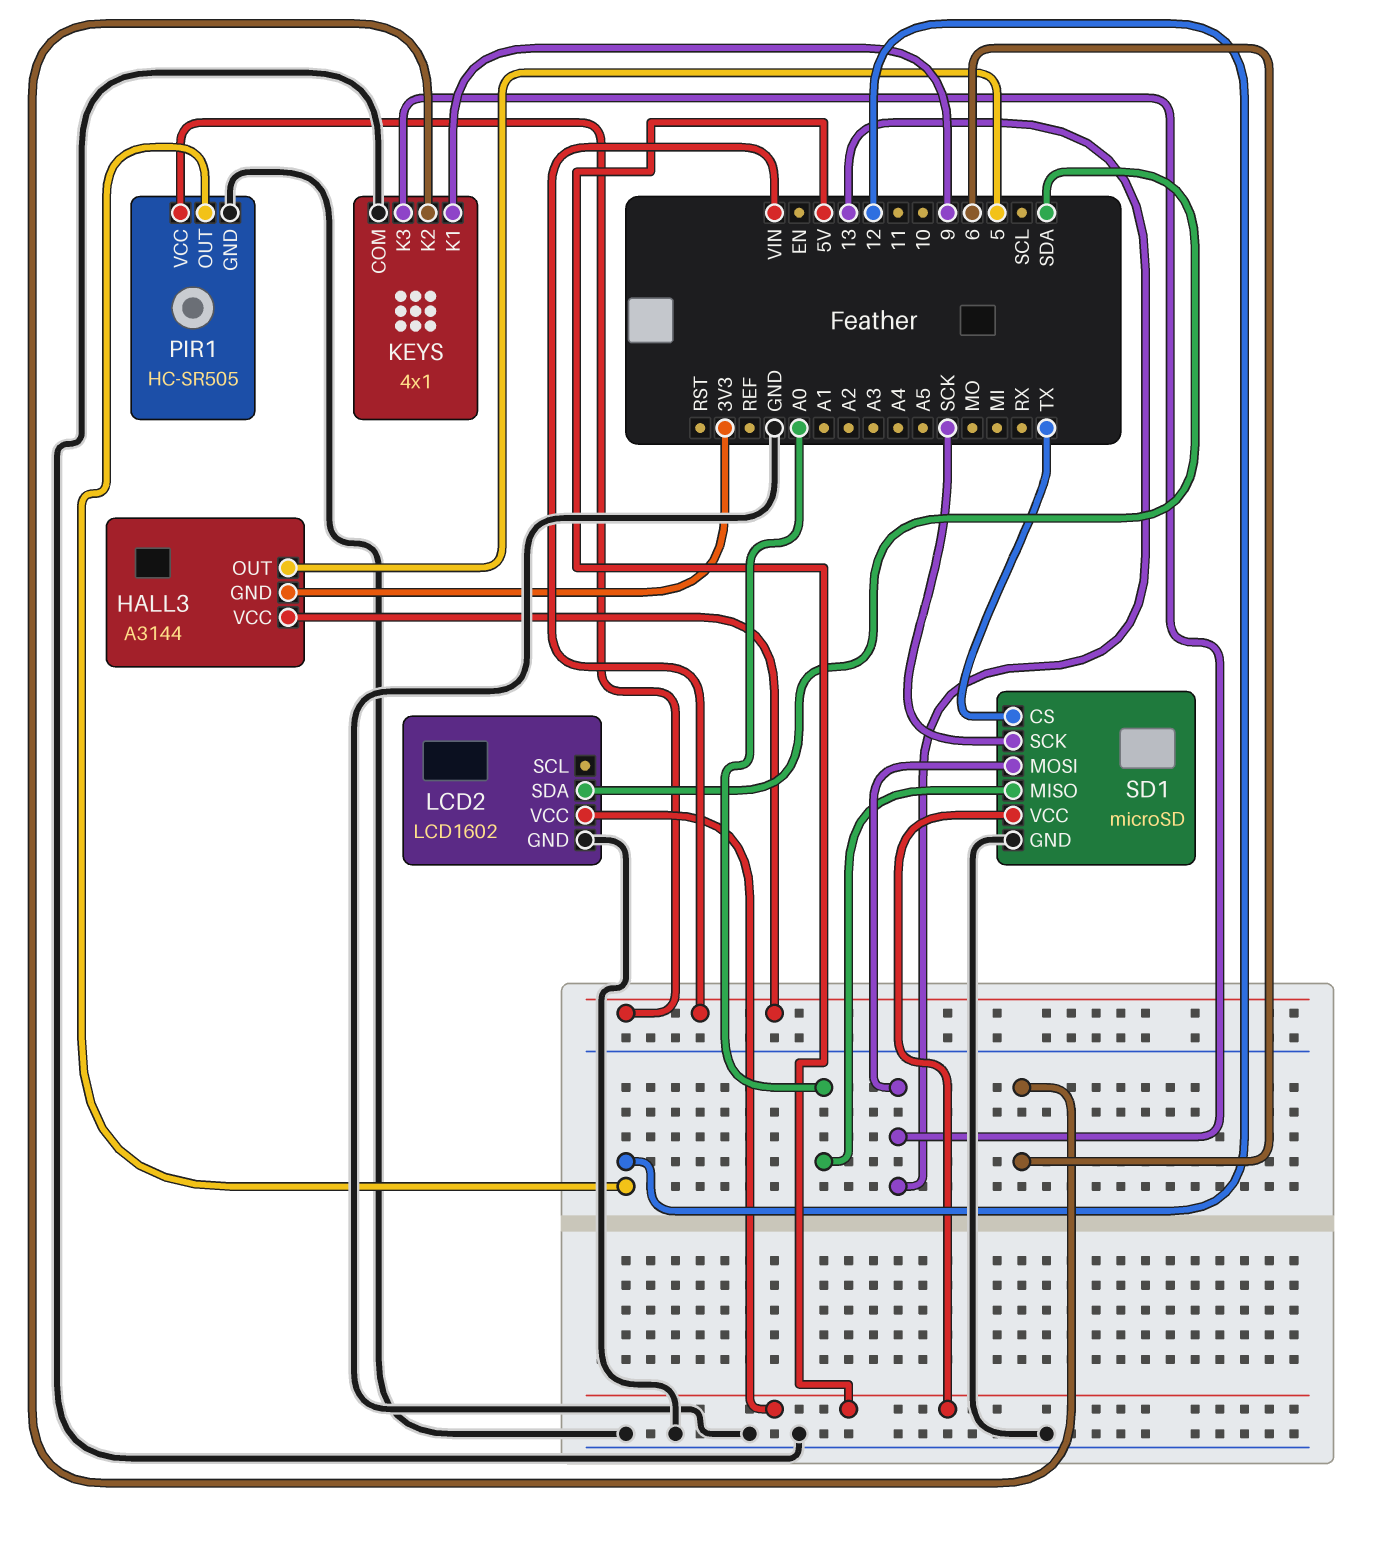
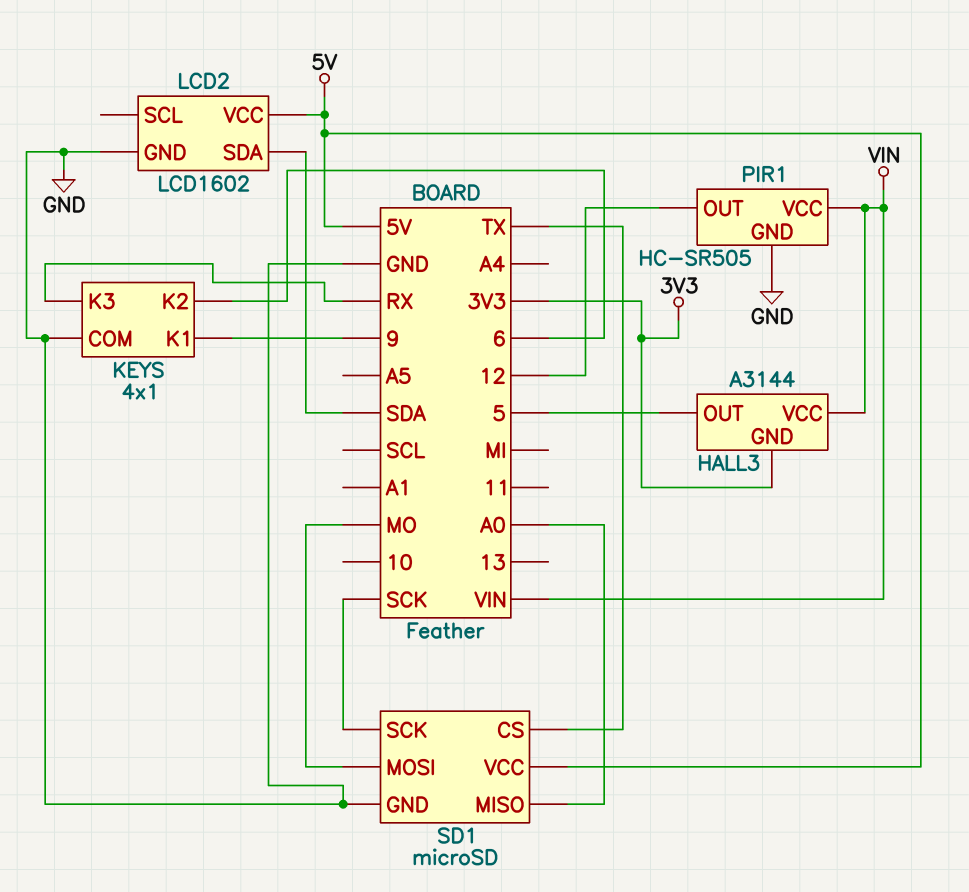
KEYS pin K3: 13 -> RX
SD1 pin MOSI: 13 -> MO

